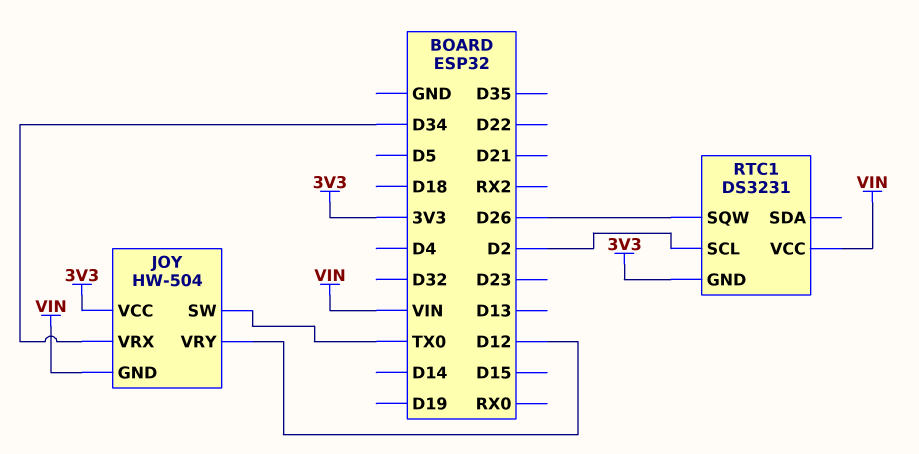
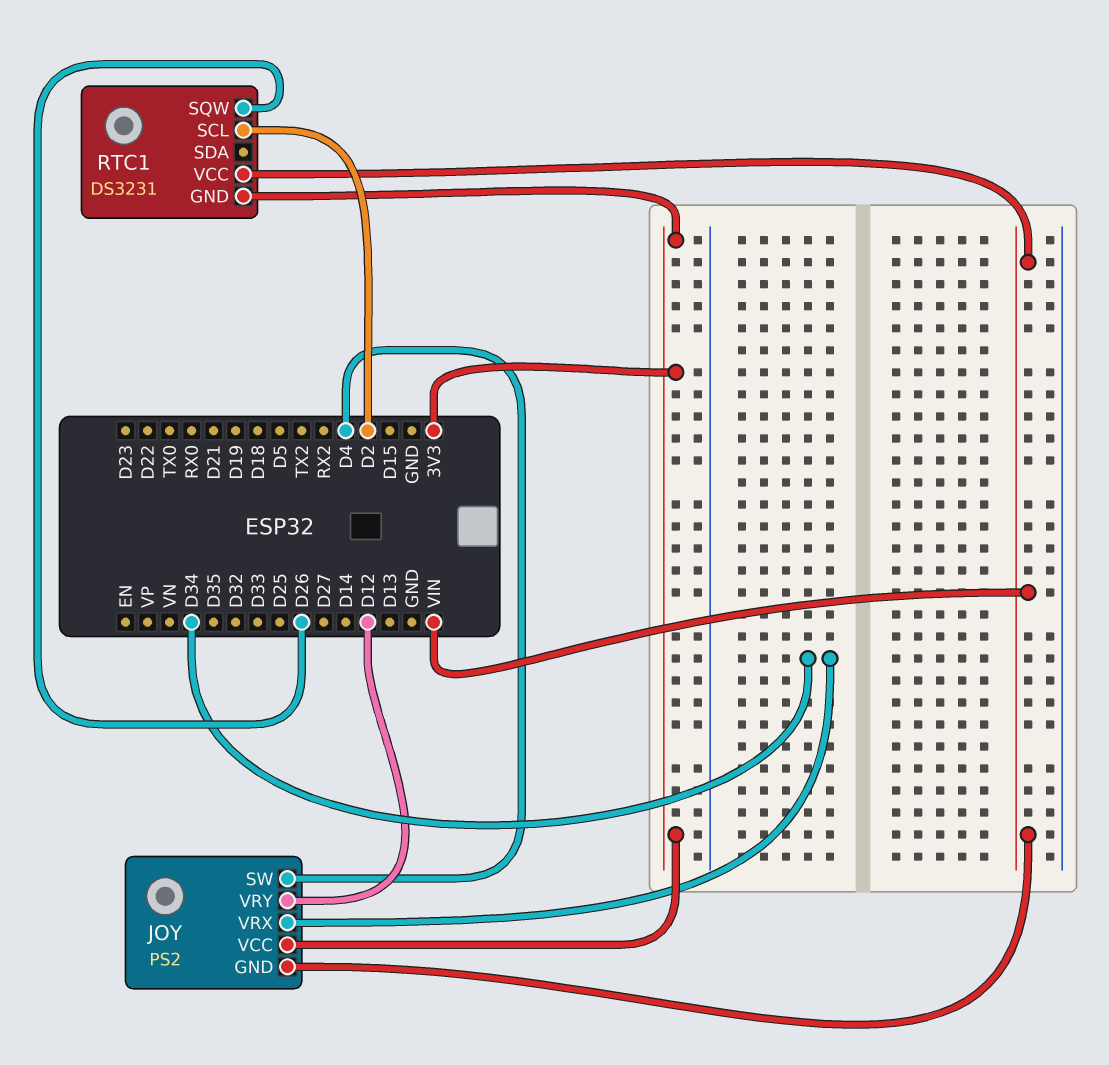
JOY: HW-504 -> PS2
JOY pin SW: TX0 -> D4

